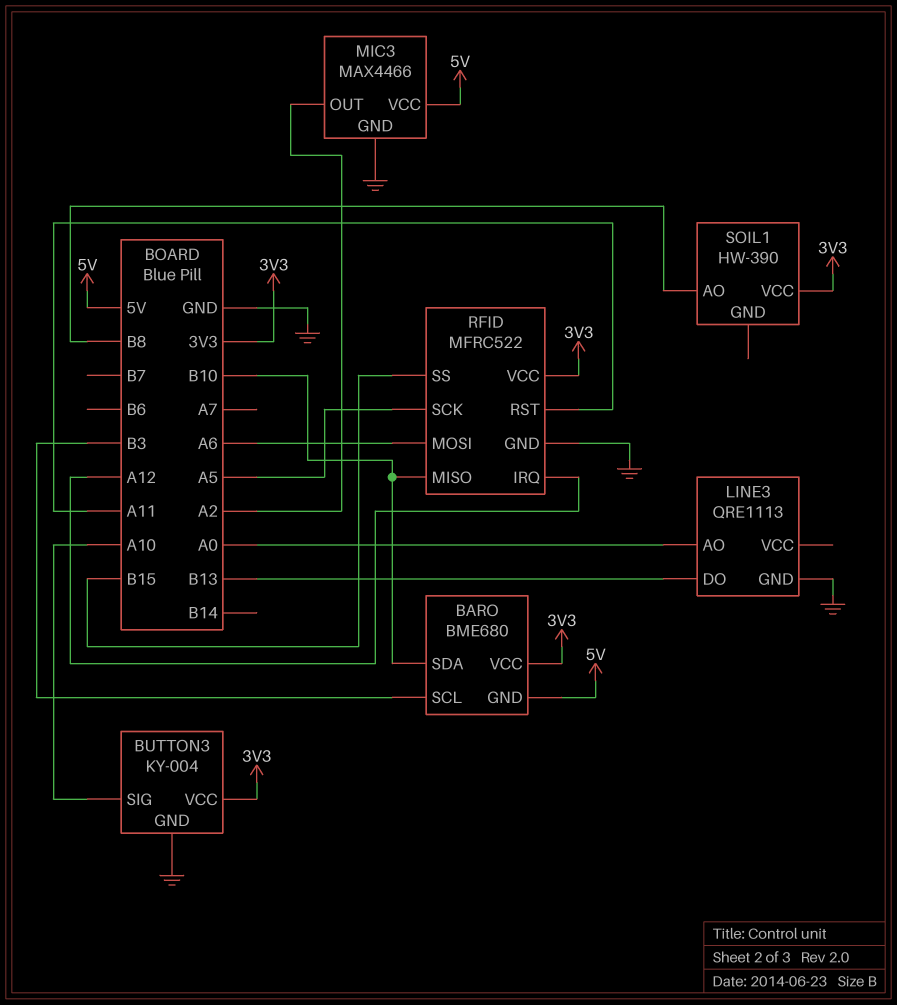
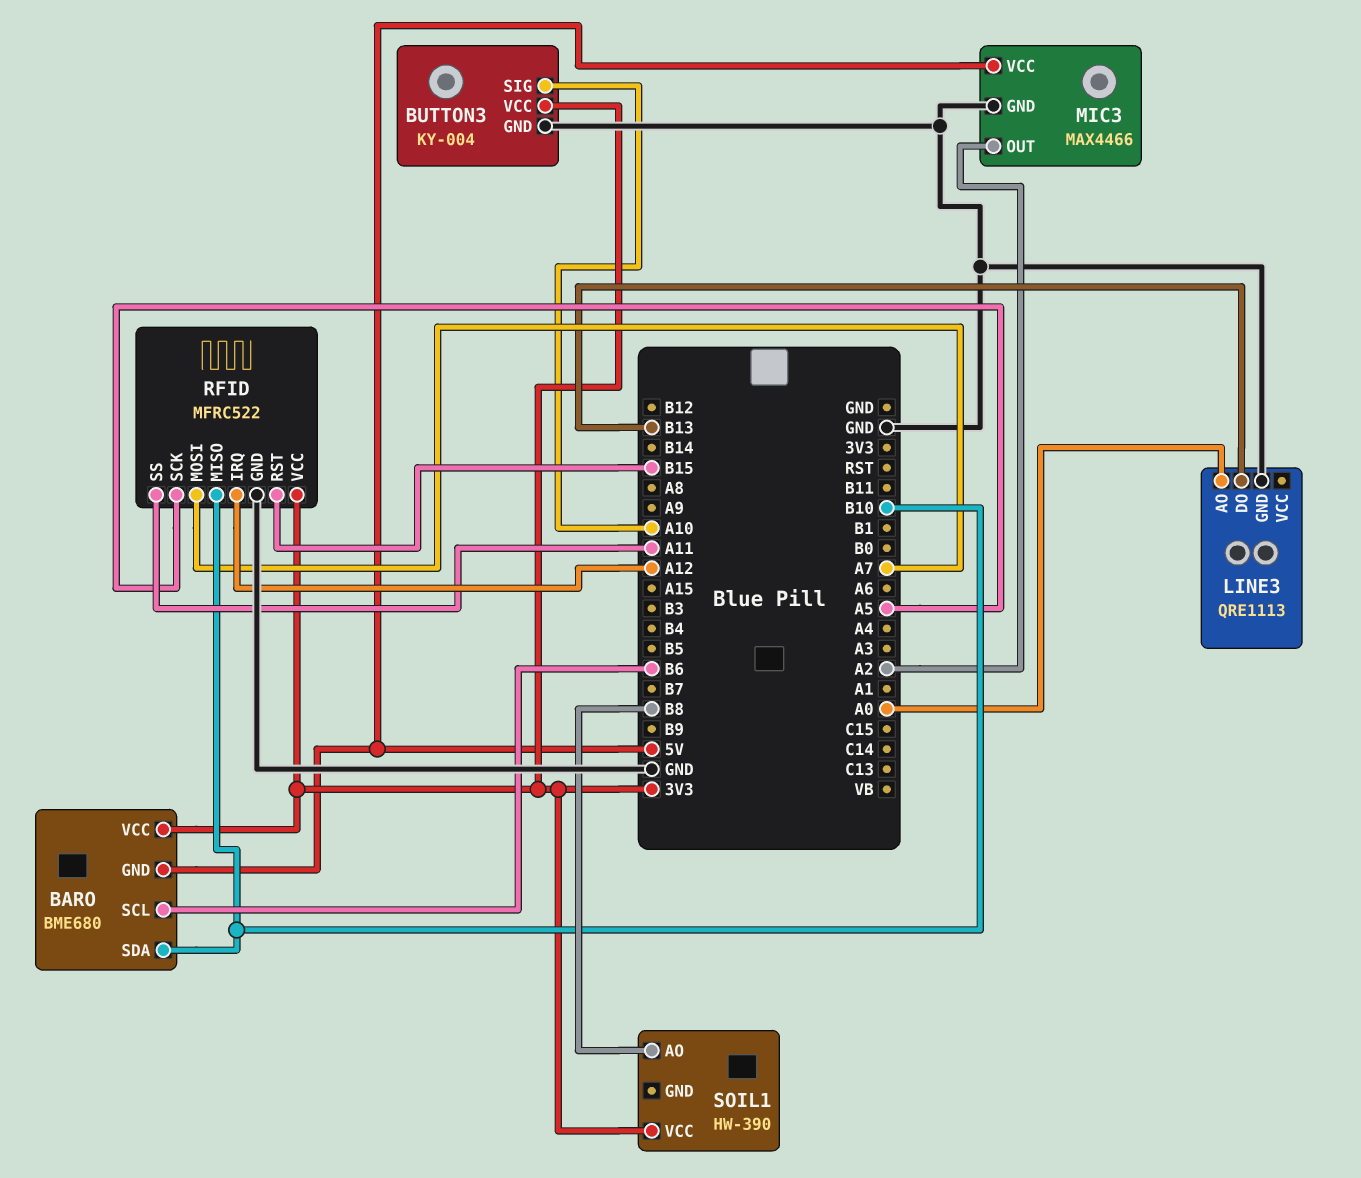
BARO pin SCL: B3 -> B6
RFID pin MOSI: A6 -> A7
RFID pin RST: A11 -> B15
RFID pin SS: B15 -> A11

